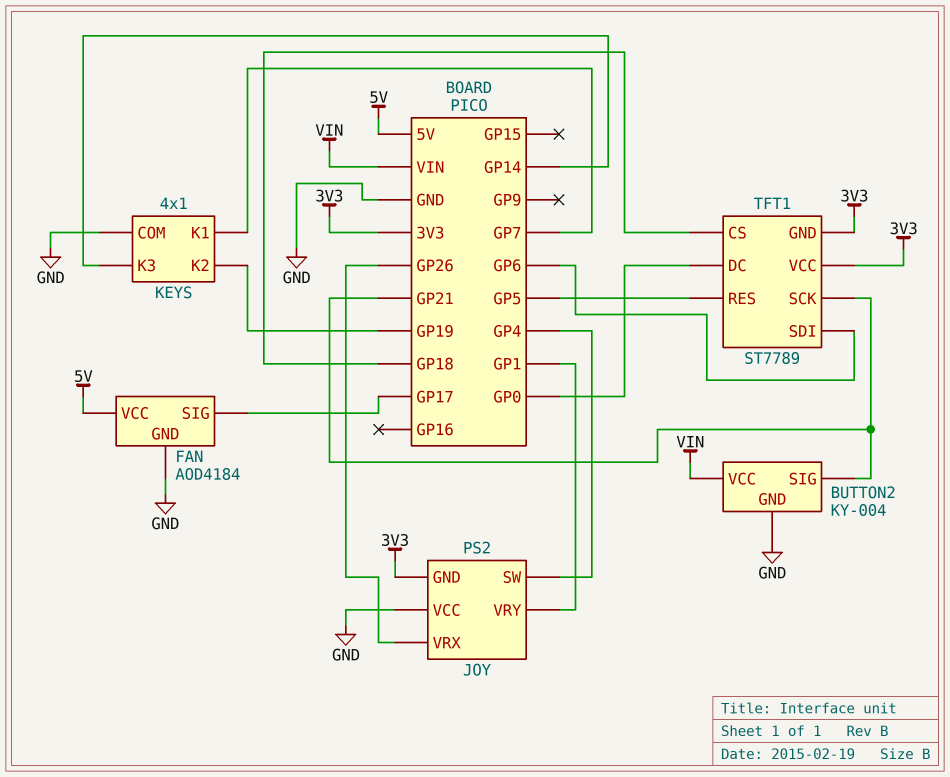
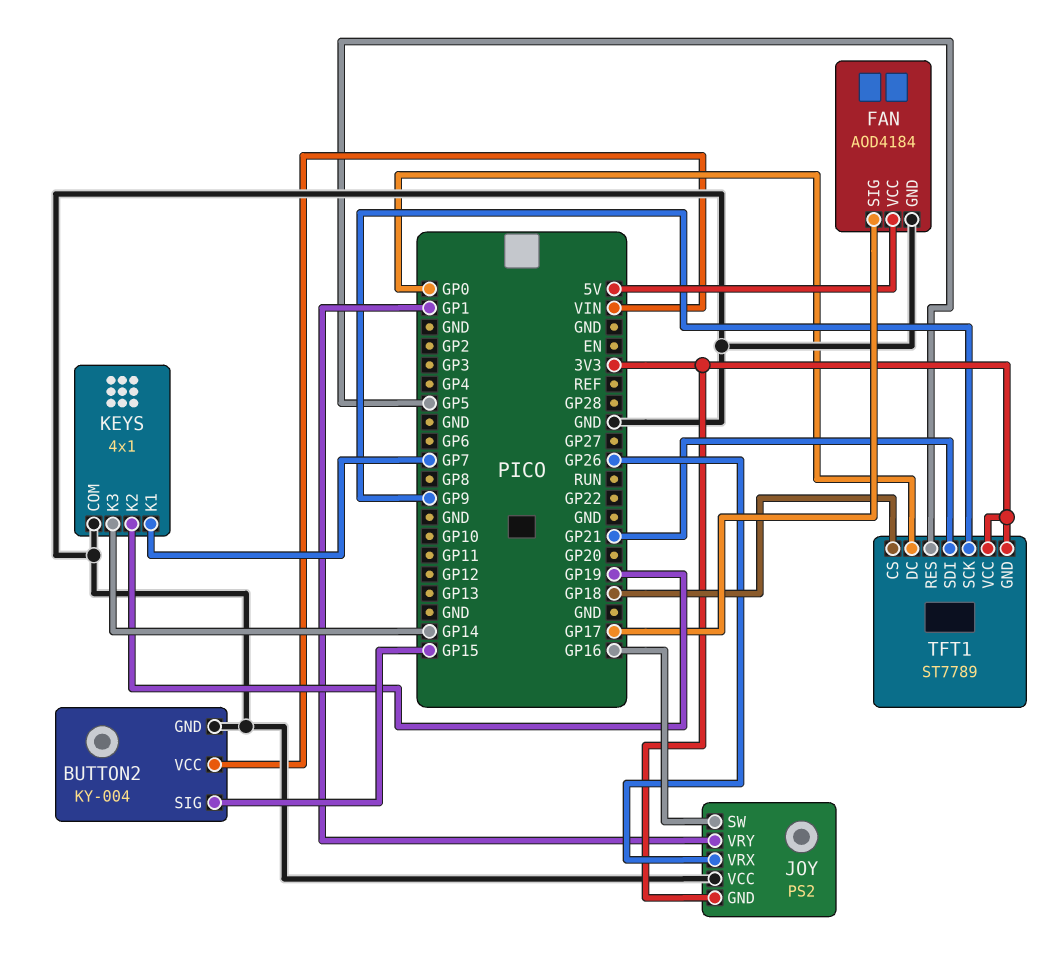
BUTTON2 pin SIG: GP21 -> GP15
JOY pin SW: GP4 -> GP16
TFT1 pin SCK: GP21 -> GP9
TFT1 pin SDI: GP6 -> GP21

